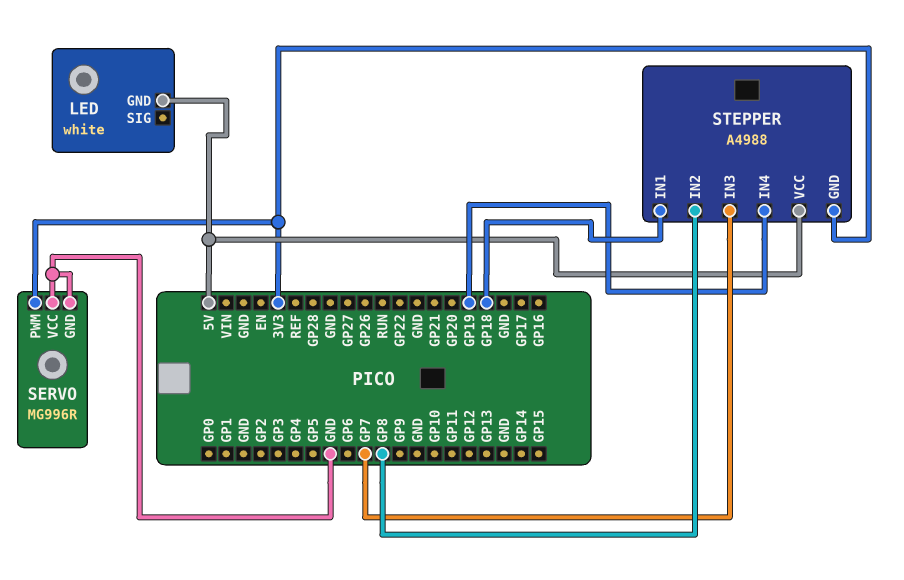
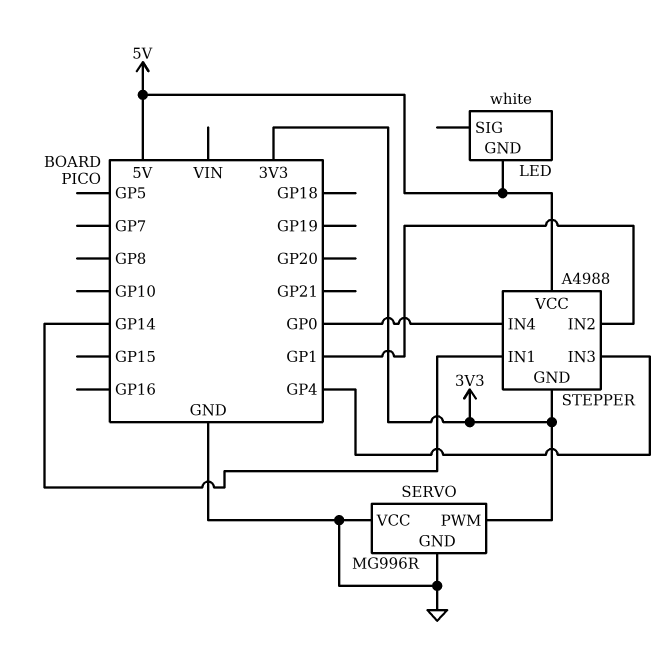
STEPPER pin IN1: GP18 -> GP14
STEPPER pin IN2: GP8 -> GP1
STEPPER pin IN3: GP7 -> GP4
STEPPER pin IN4: GP19 -> GP0

